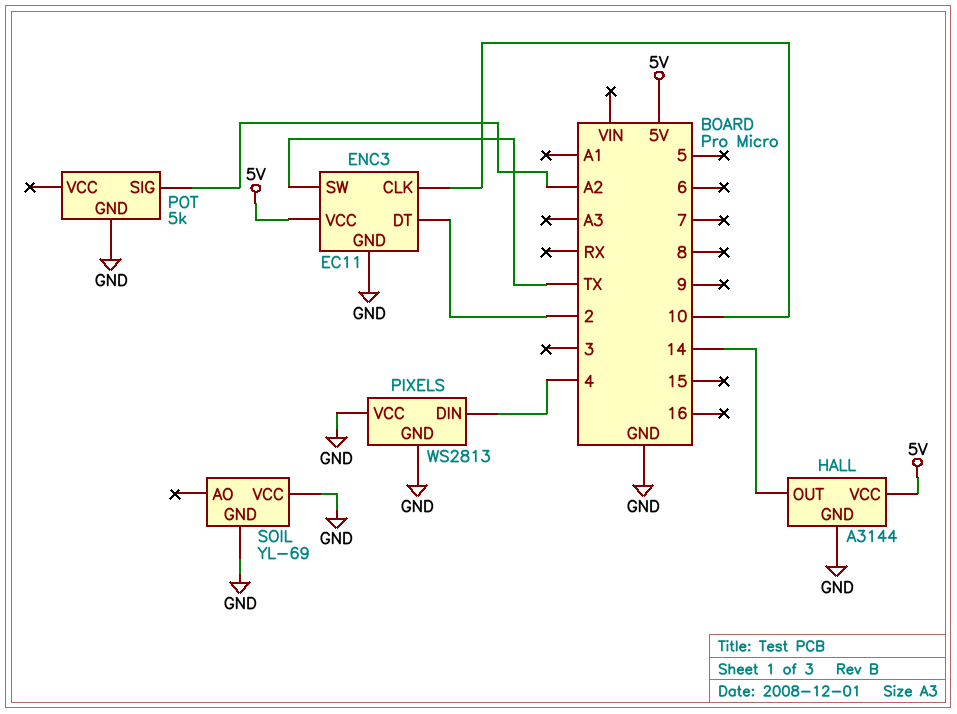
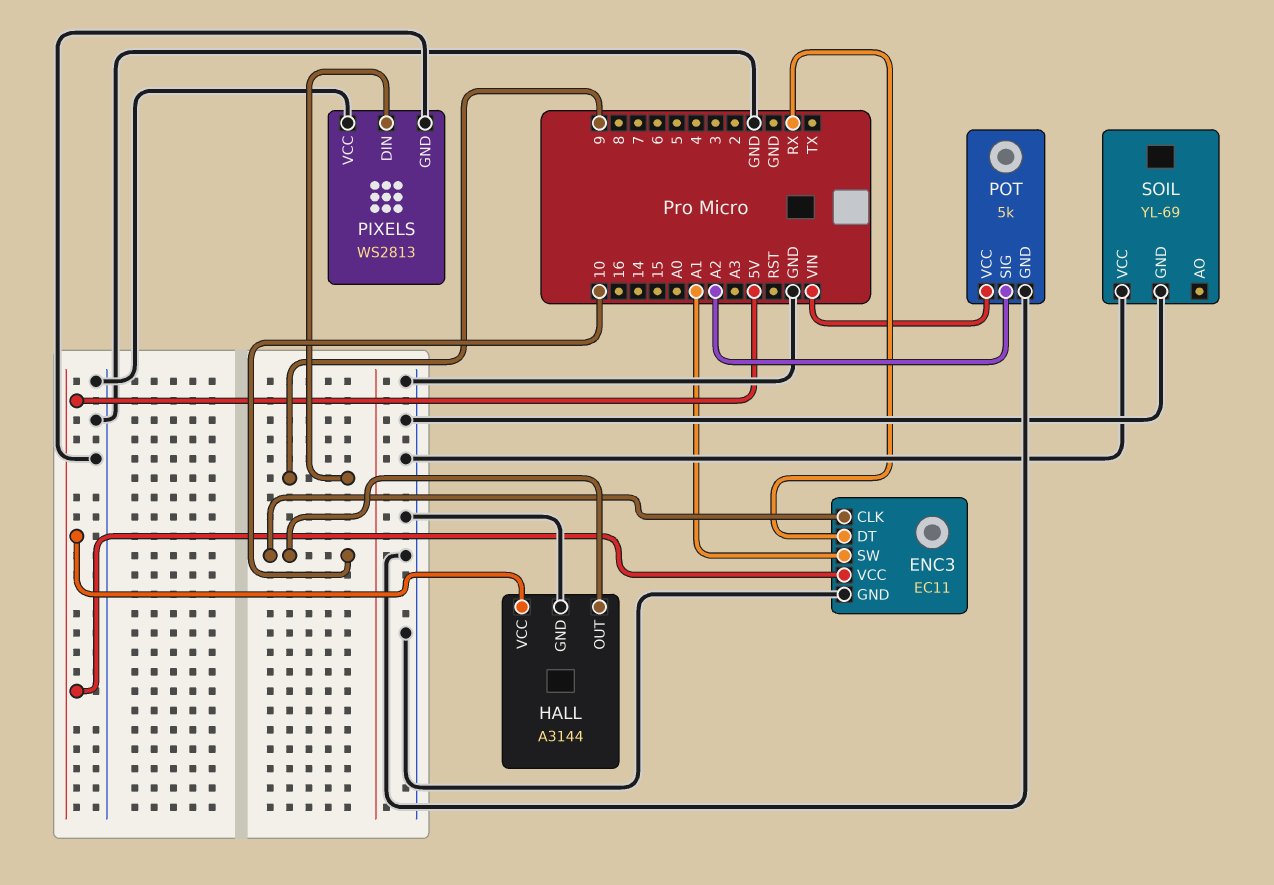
ENC3 pin DT: 2 -> RX
ENC3 pin SW: TX -> A1
HALL pin OUT: 14 -> 10
PIXELS pin DIN: 4 -> 9
POT pin VCC: none -> VIN

